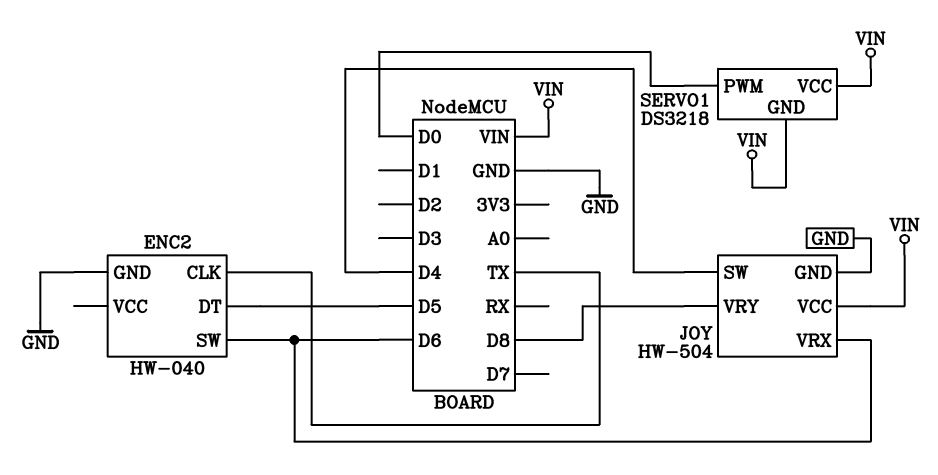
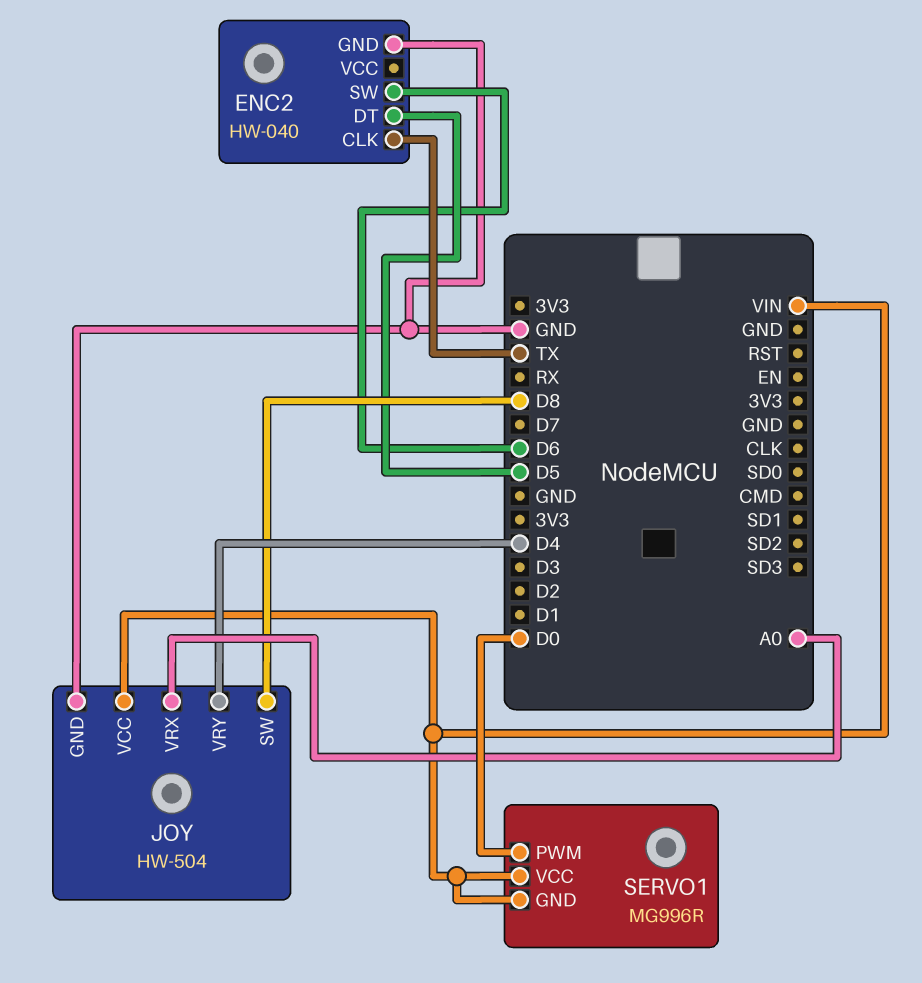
JOY pin SW: D4 -> D8
JOY pin VRX: D6 -> A0
JOY pin VRY: D8 -> D4
SERVO1: DS3218 -> MG996R

